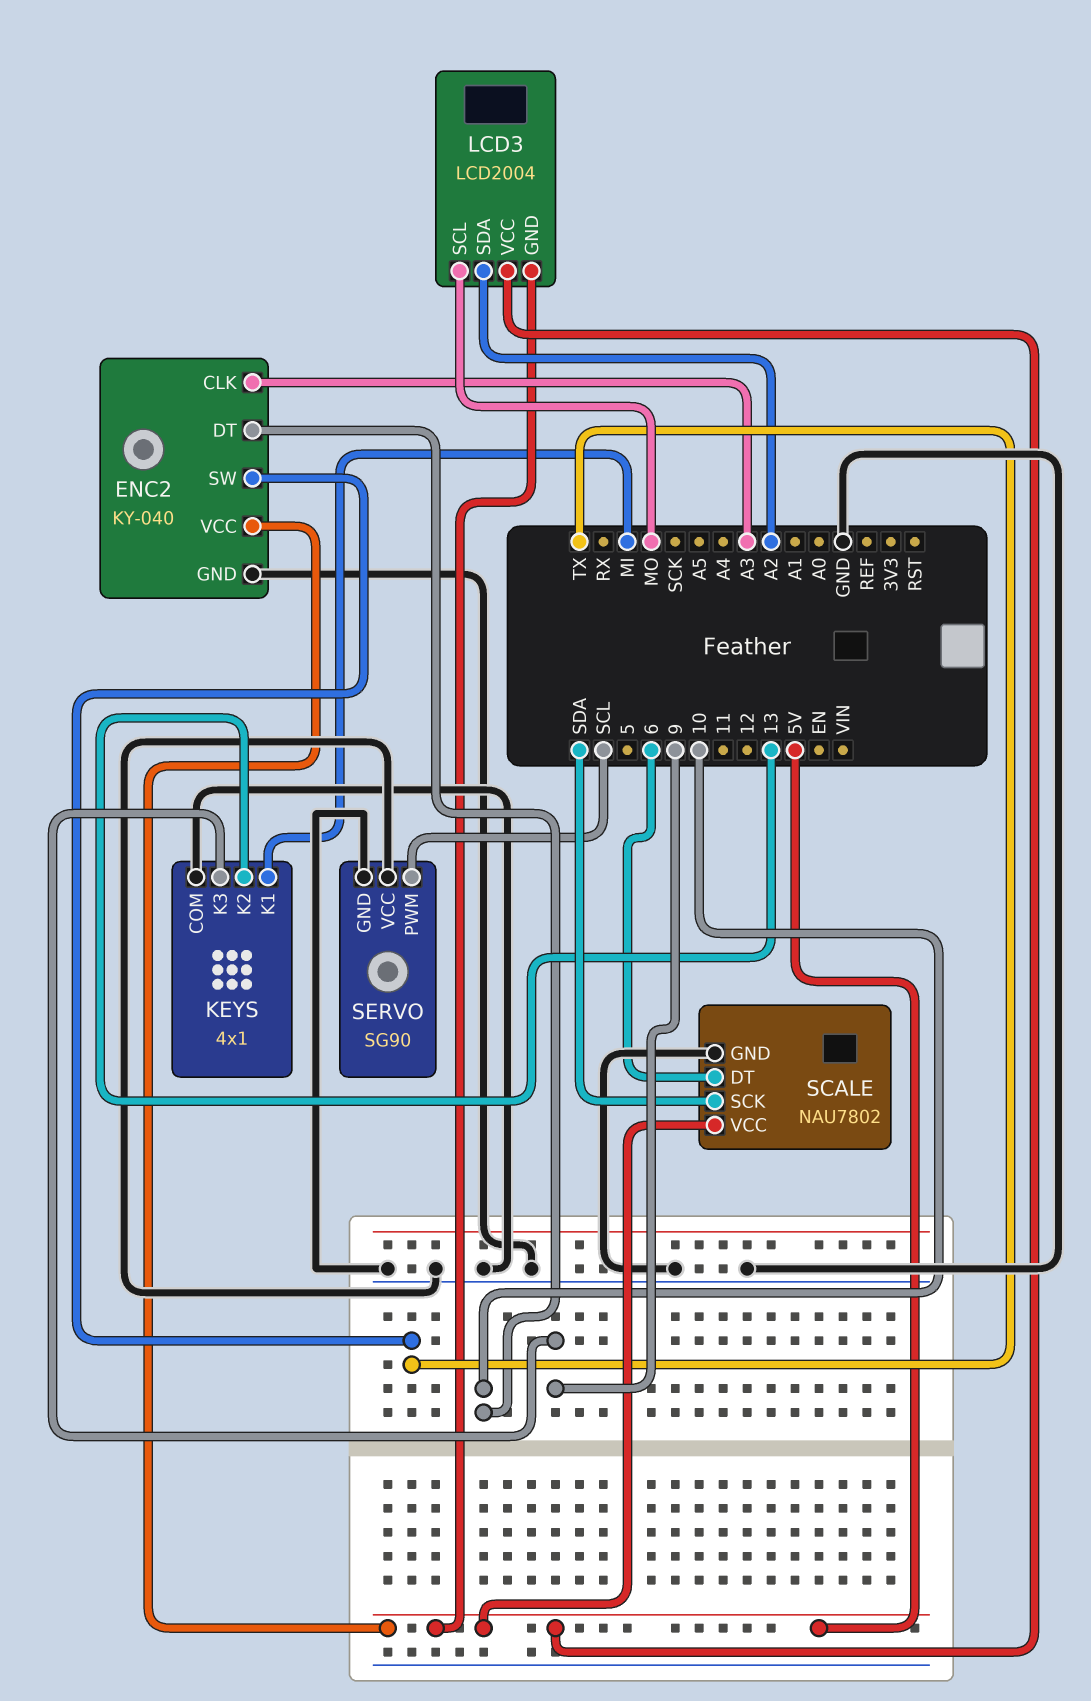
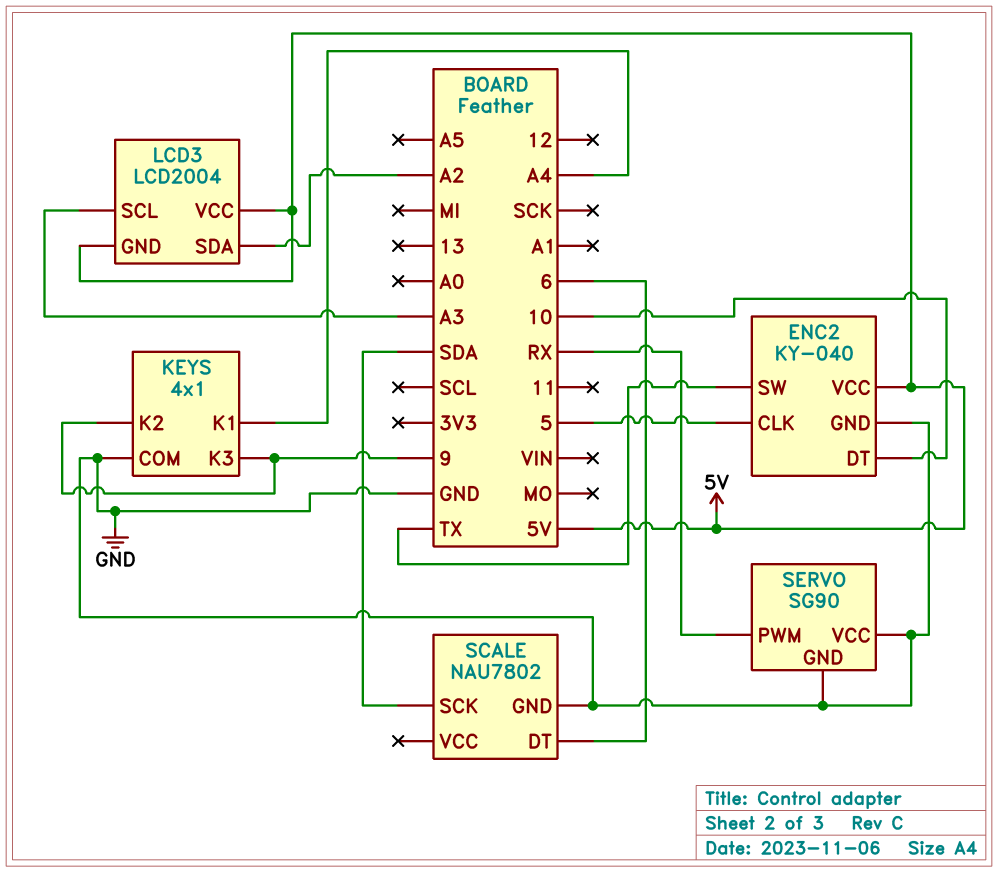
ENC2 pin CLK: A3 -> 5
KEYS pin K1: MI -> A4
KEYS pin K2: 13 -> 9
LCD3 pin SCL: MO -> A3
SCALE pin VCC: 5V -> none
SERVO pin PWM: SCL -> RX

